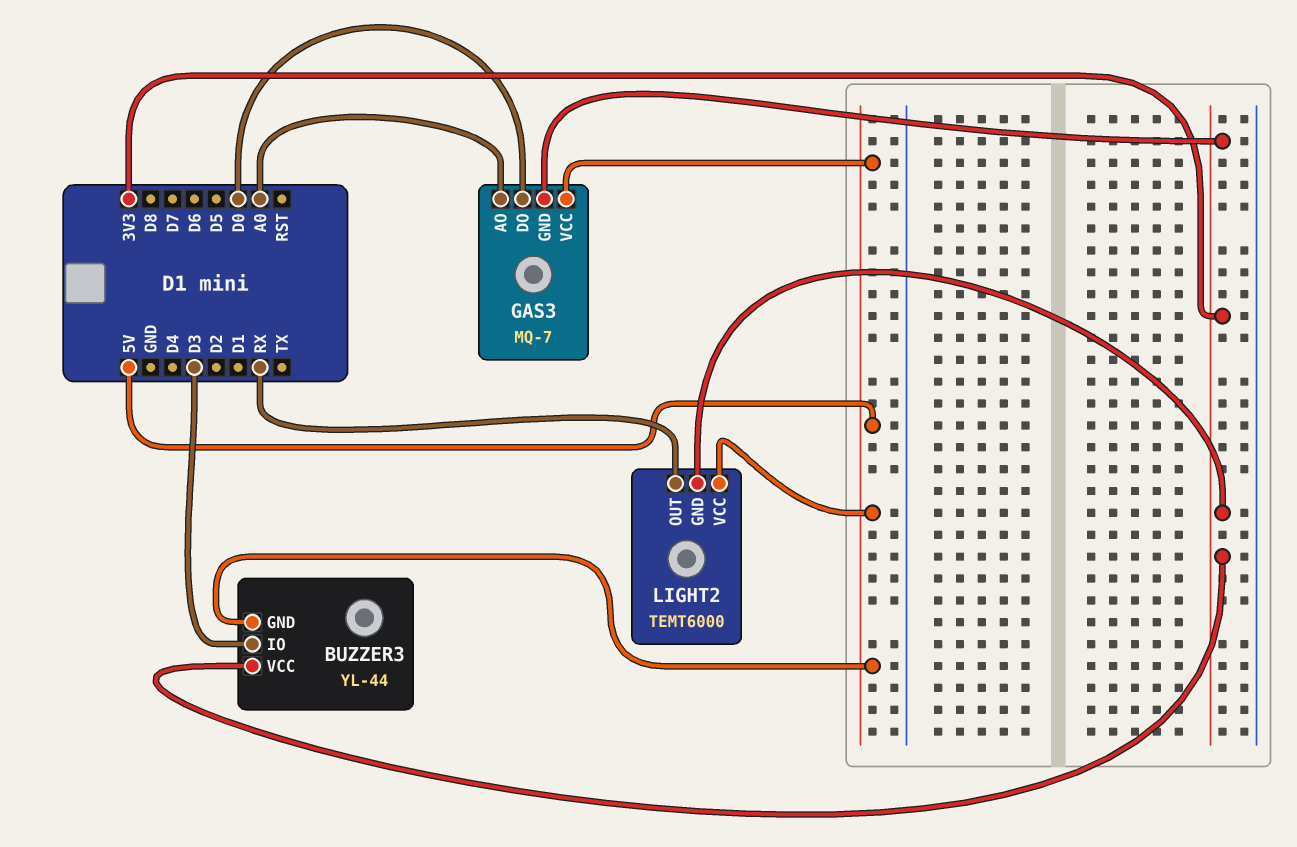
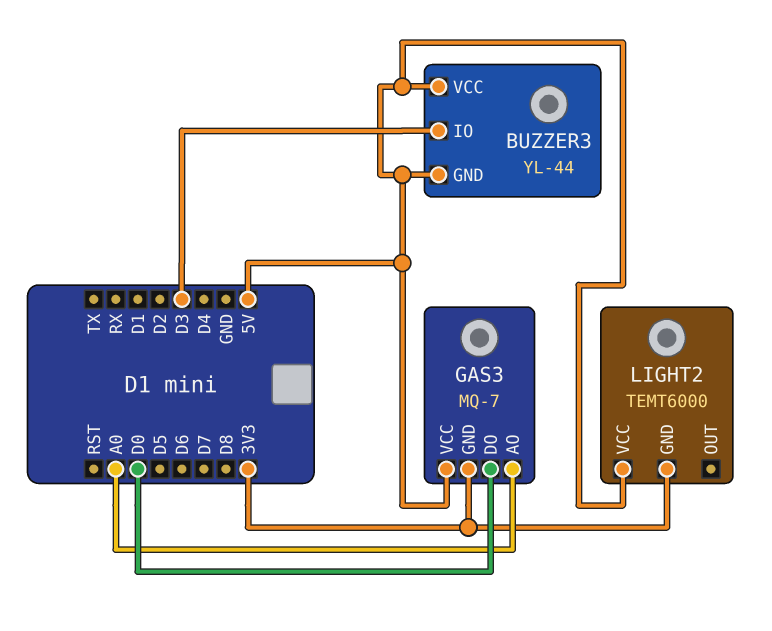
BUZZER3 pin VCC: 3V3 -> 5V
LIGHT2 pin OUT: RX -> none

